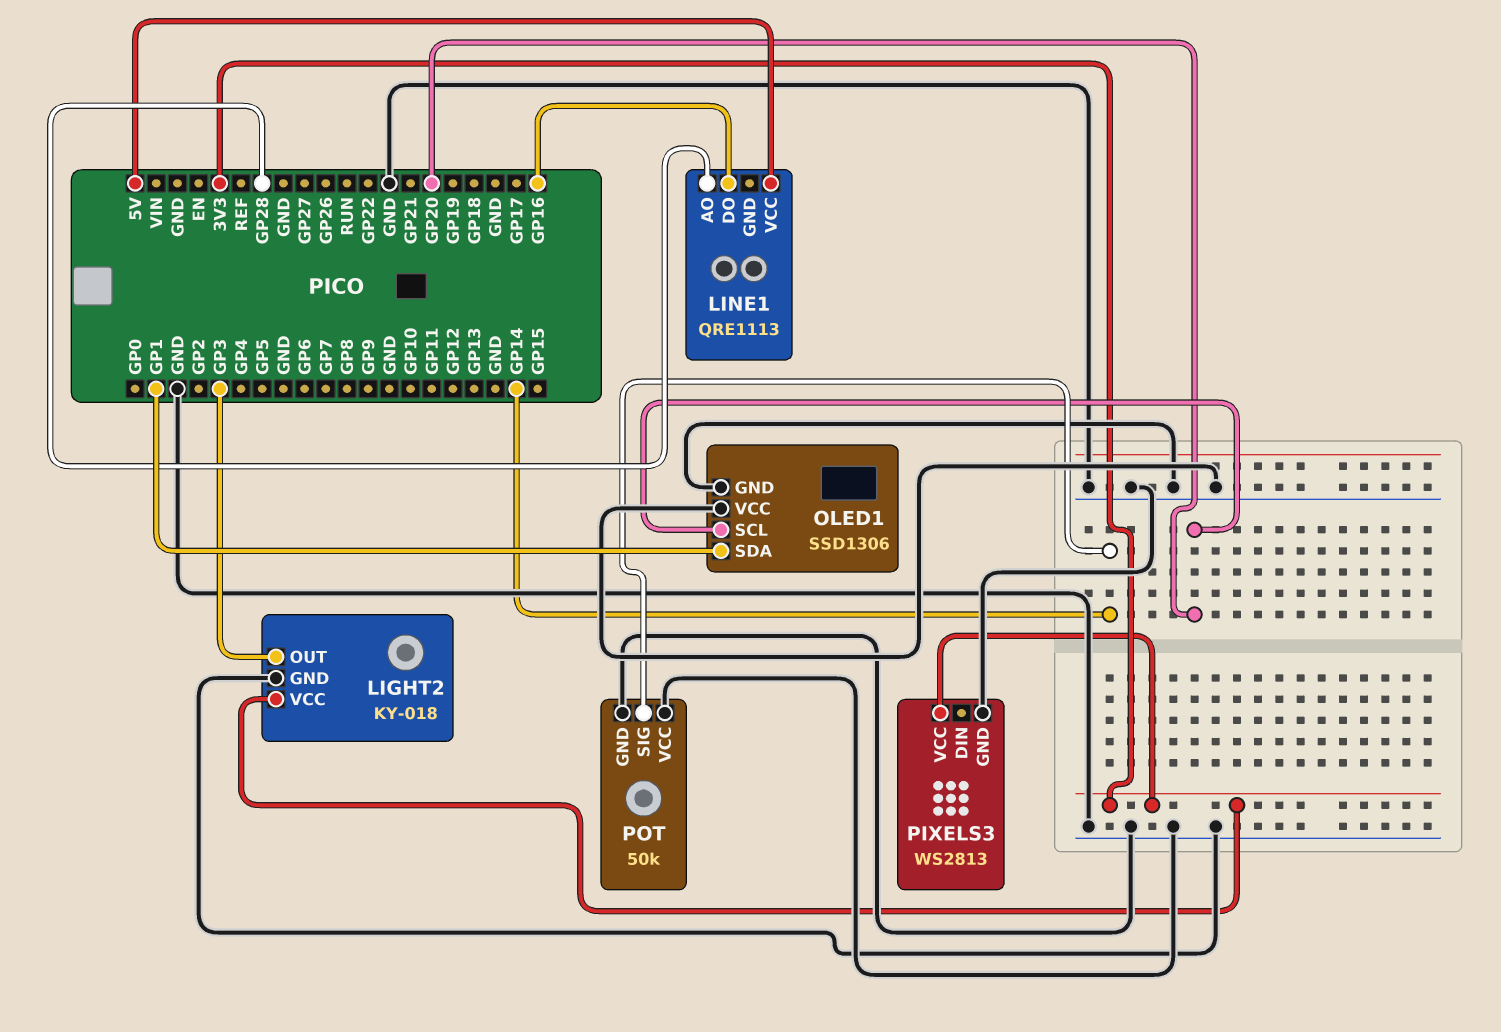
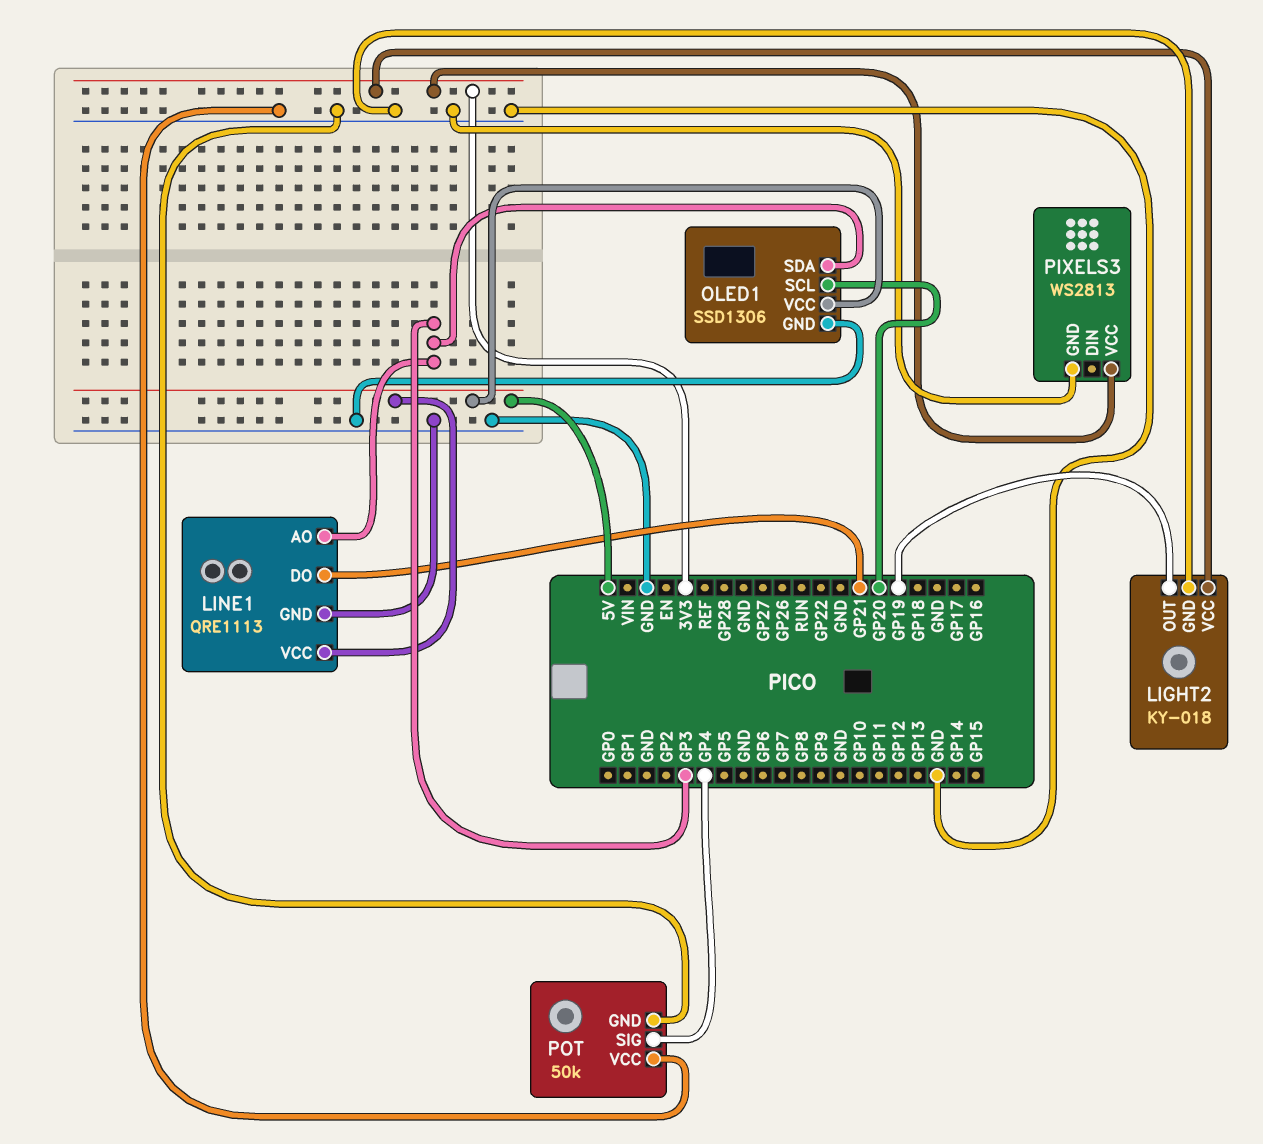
LIGHT2 pin OUT: GP3 -> GP19
LINE1 pin AO: GP28 -> GP3
LINE1 pin DO: GP16 -> GP21
LINE1 pin GND: none -> GND
OLED1 pin SDA: GP1 -> GP3
OLED1 pin VCC: GND -> 5V
POT pin SIG: GP14 -> GP4

